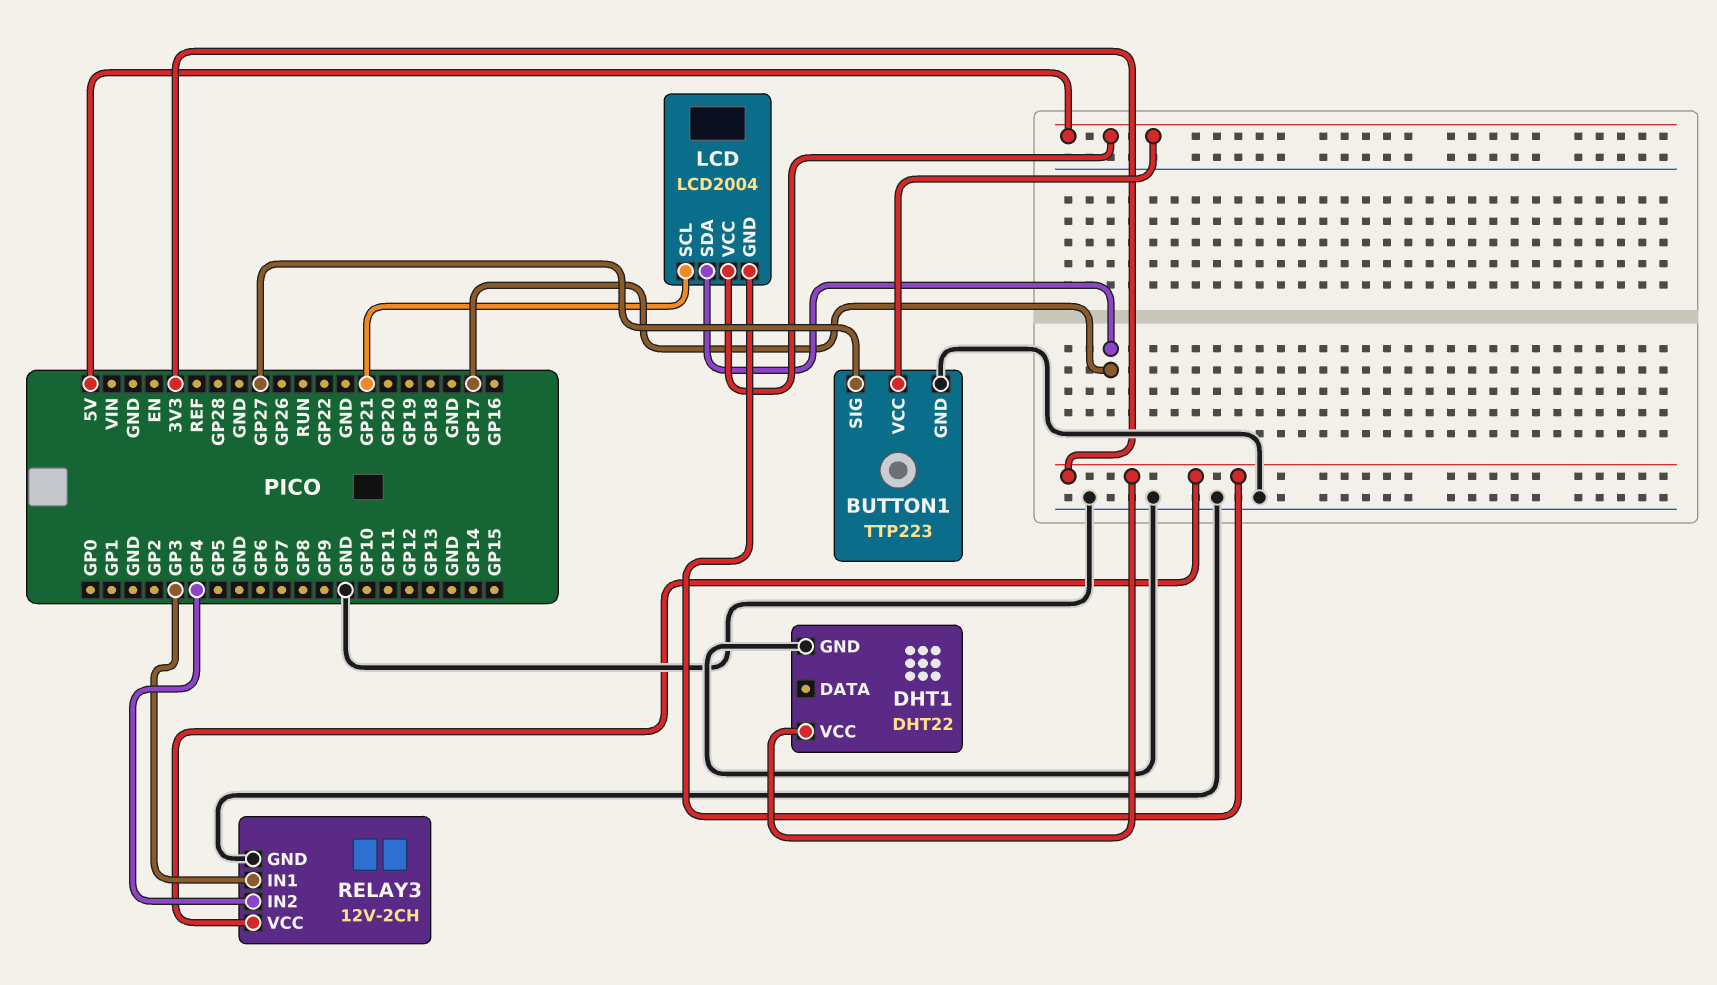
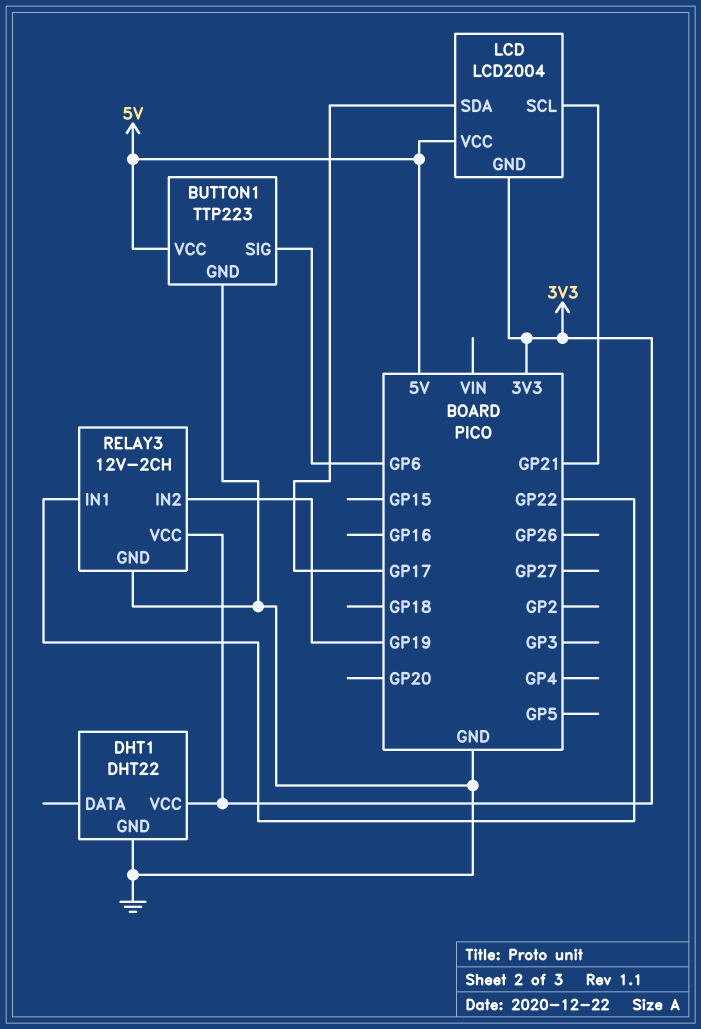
BUTTON1 pin SIG: GP27 -> GP6
RELAY3 pin IN1: GP3 -> GP22
RELAY3 pin IN2: GP4 -> GP19

